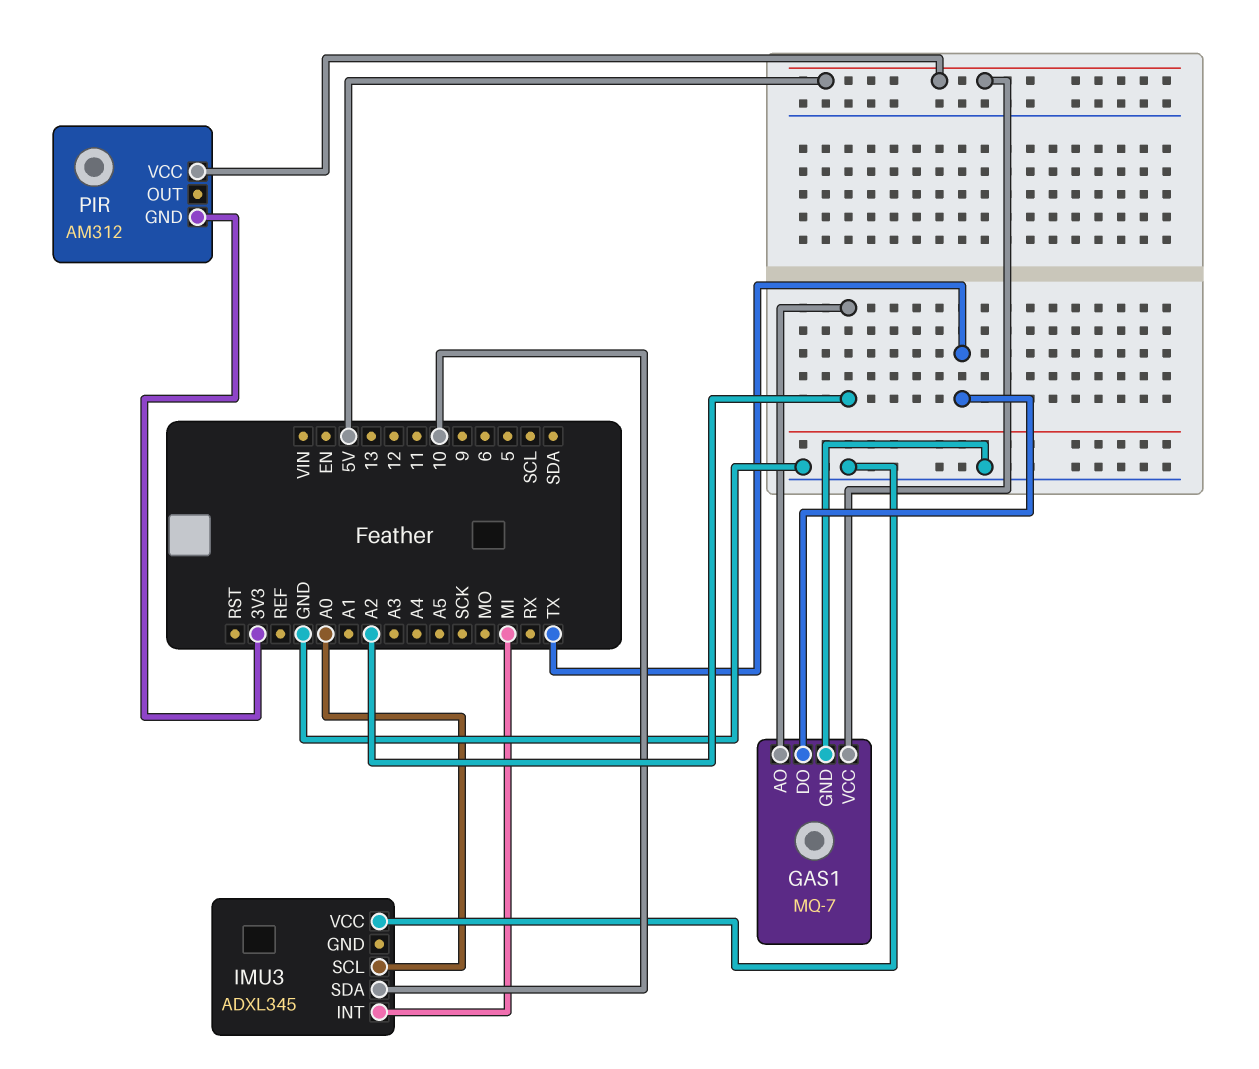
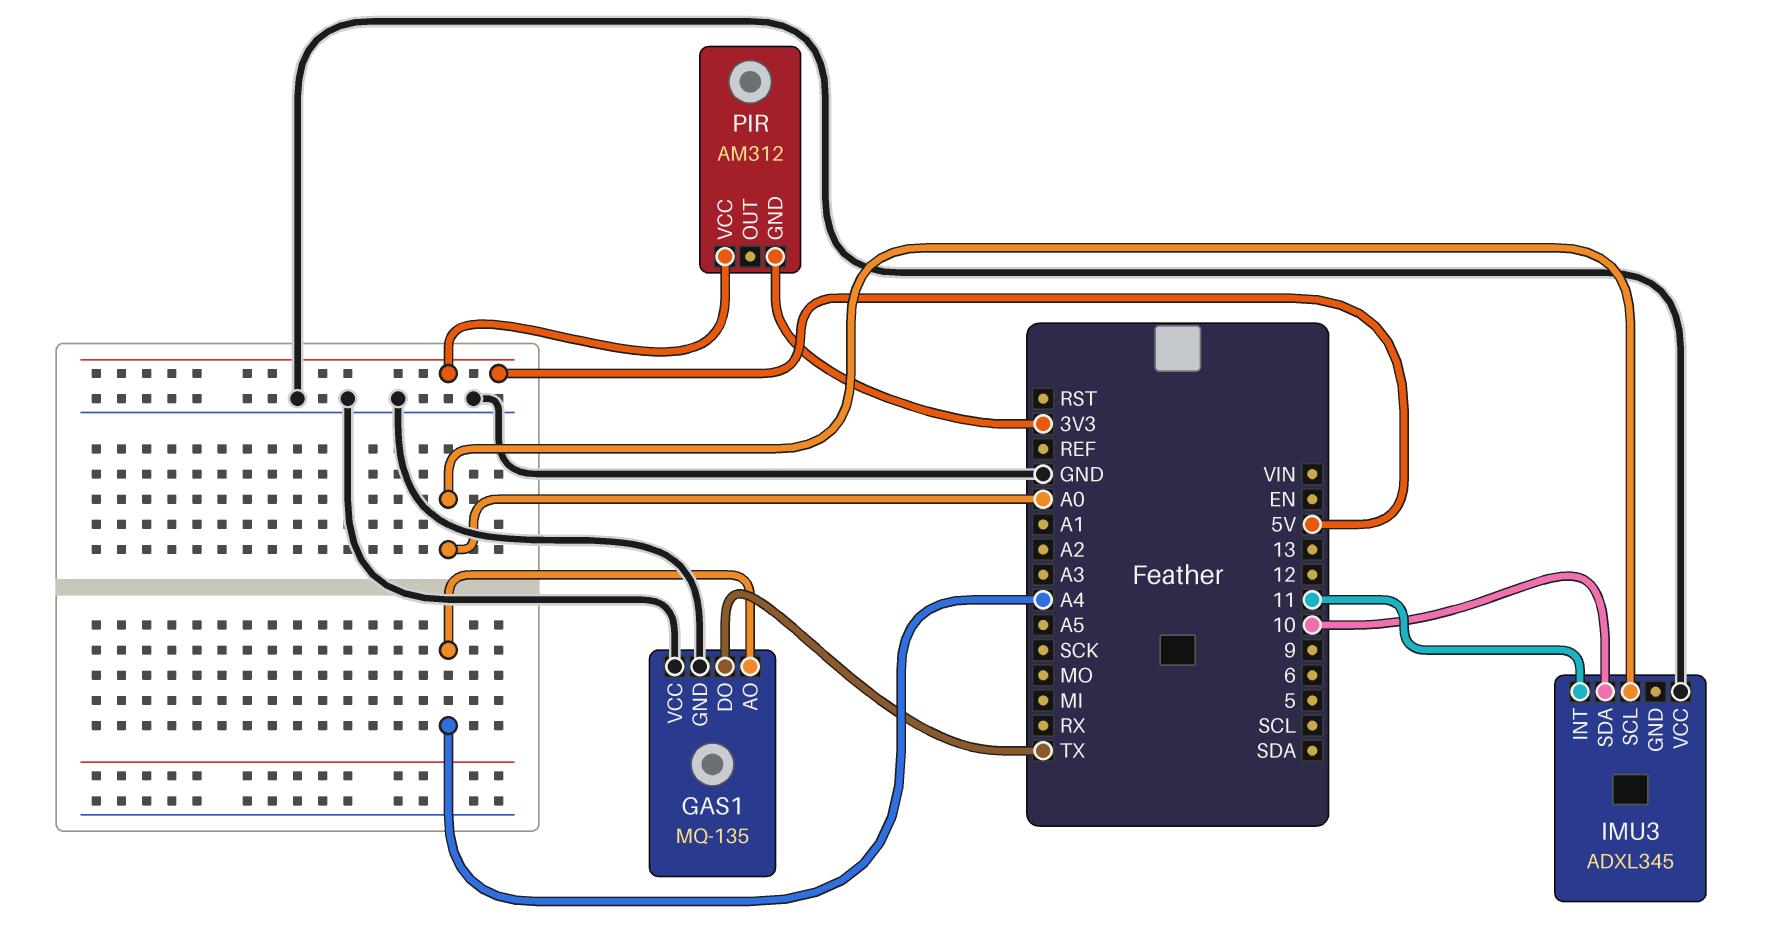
GAS1: MQ-7 -> MQ-135
GAS1 pin AO: A2 -> A4
GAS1 pin VCC: 5V -> GND
IMU3 pin INT: MI -> 11

